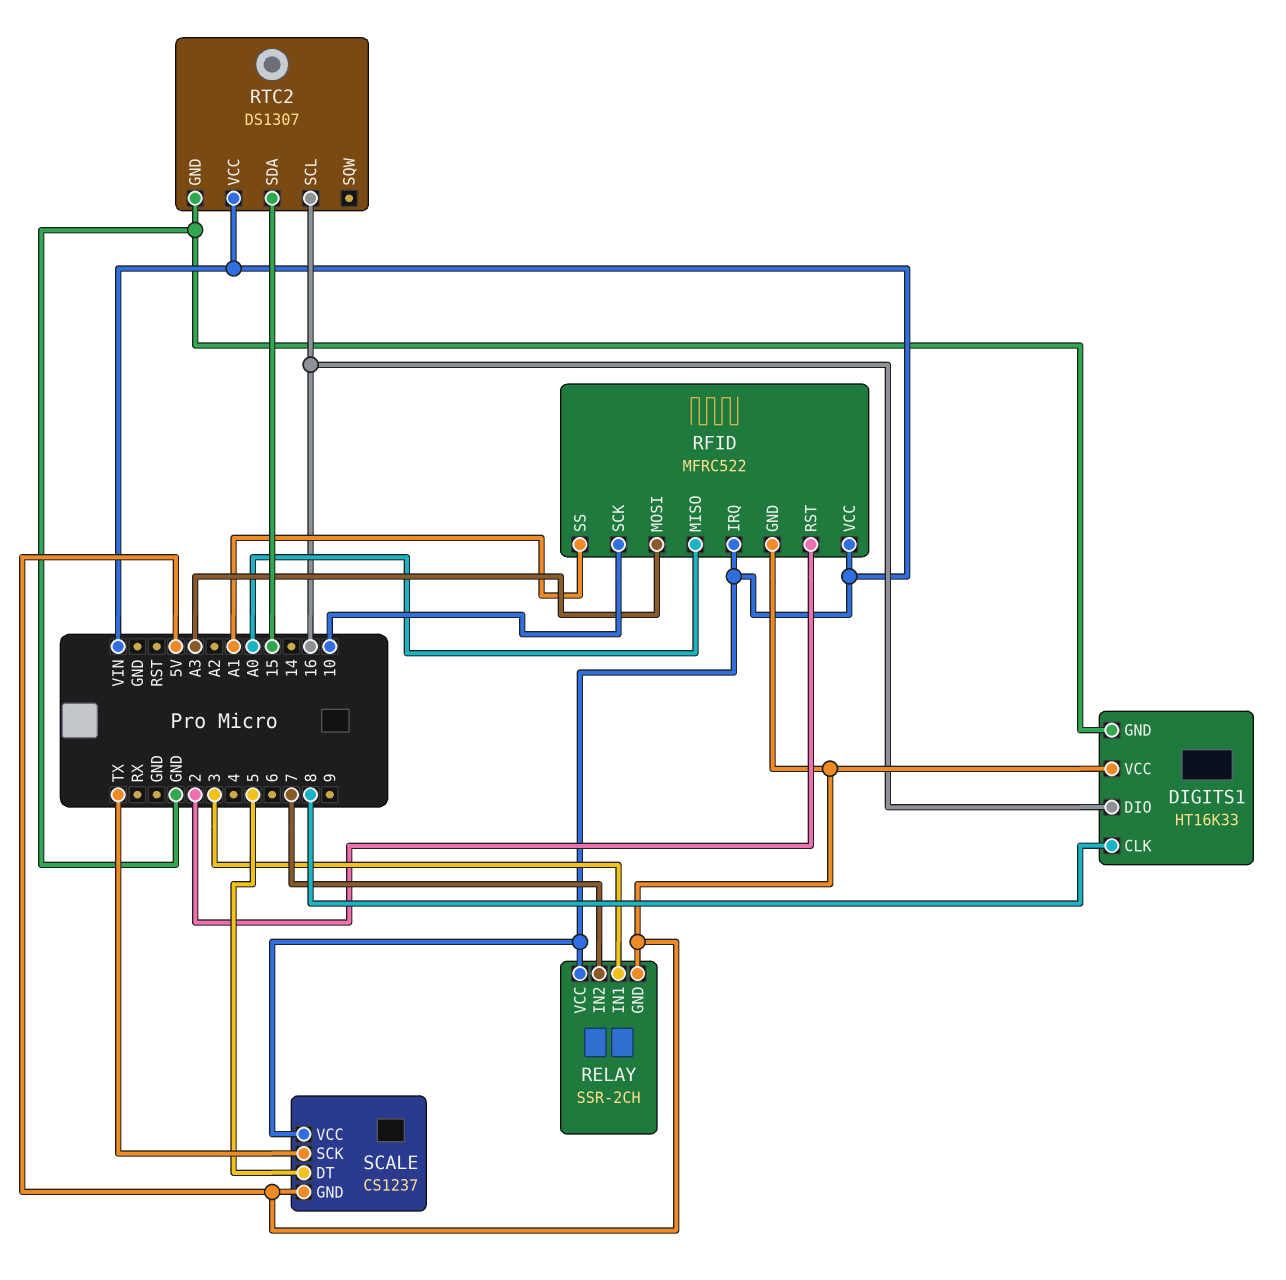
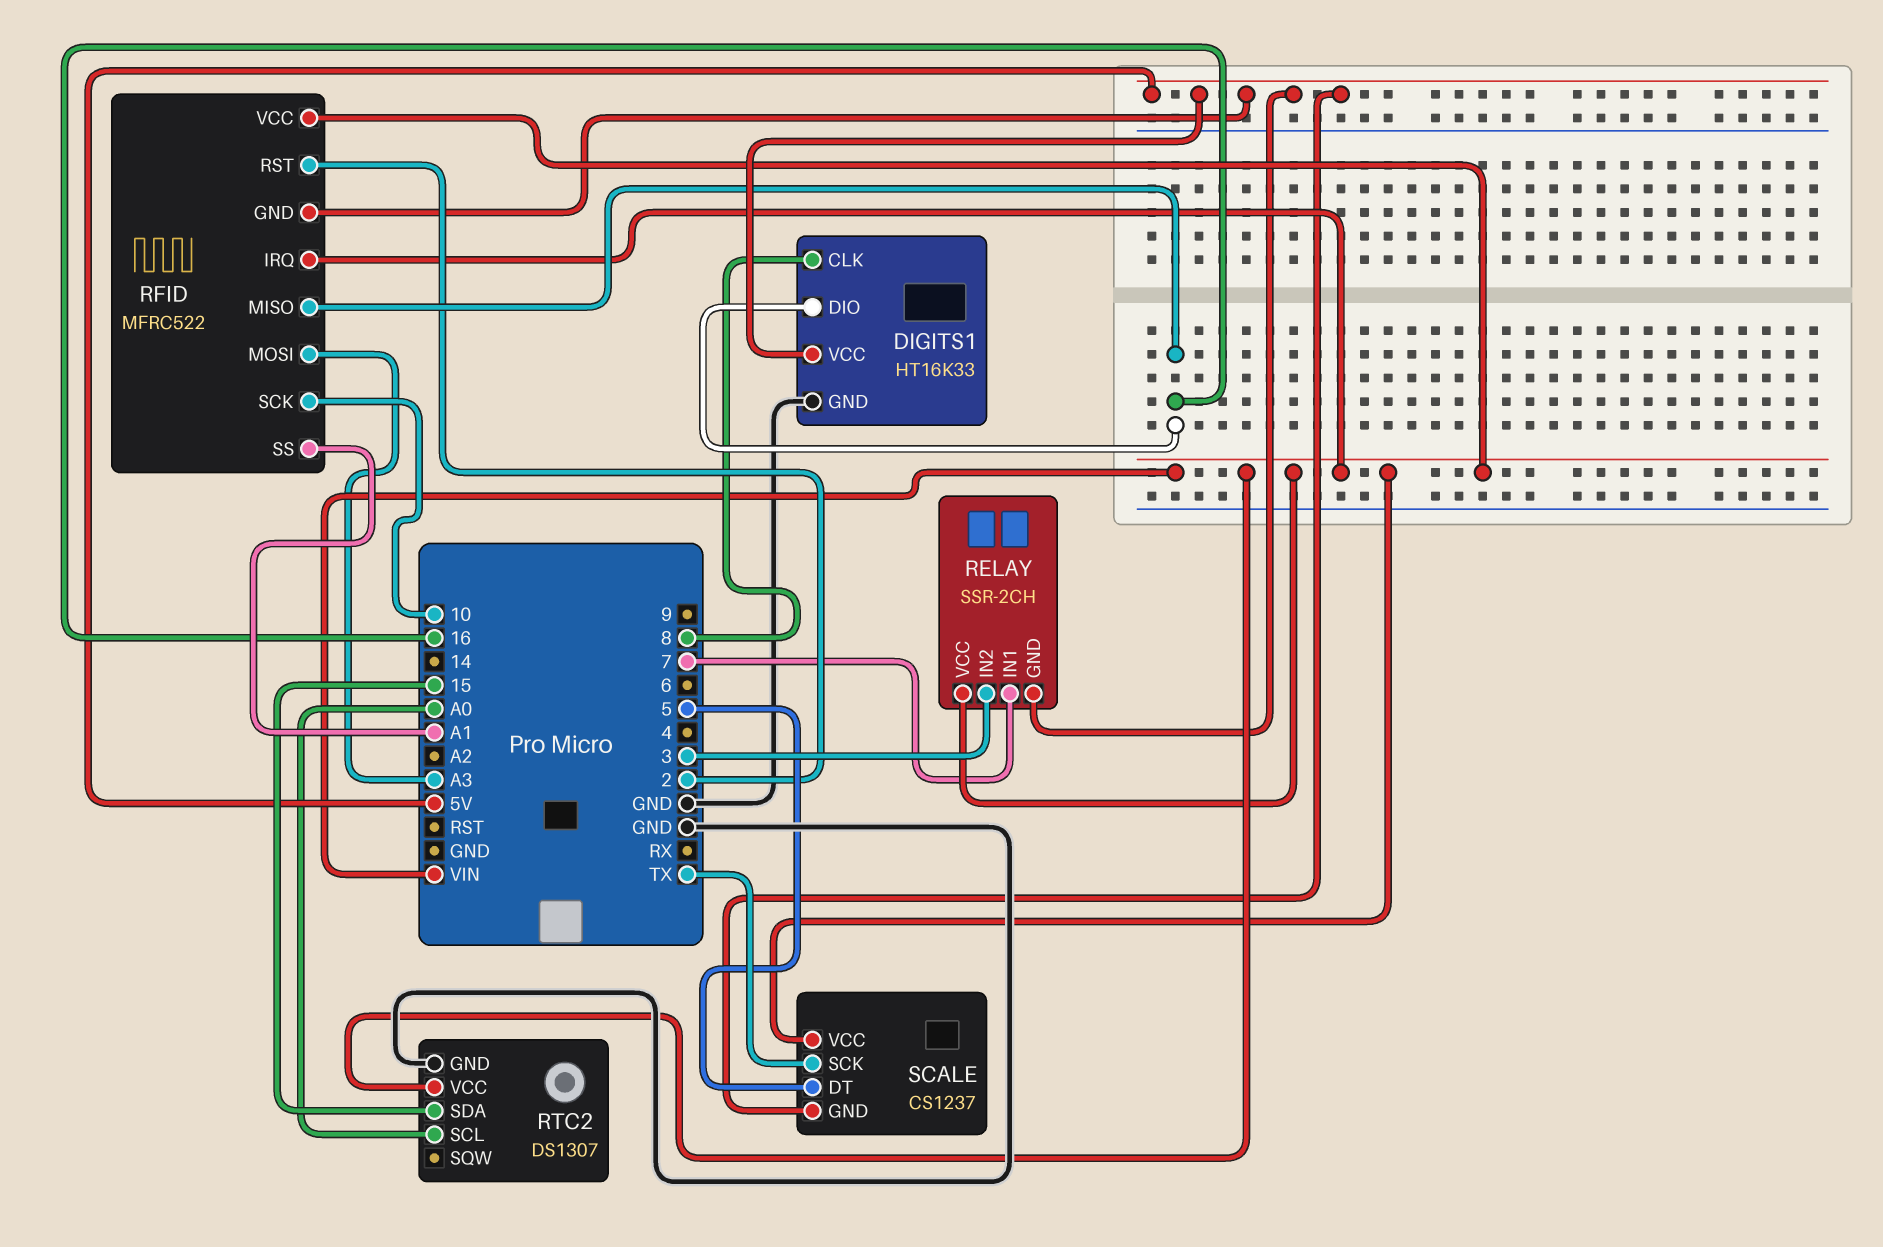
RELAY pin IN1: 3 -> 7
RELAY pin IN2: 7 -> 3
RFID pin MISO: A0 -> 16
RTC2 pin SCL: 16 -> A0

